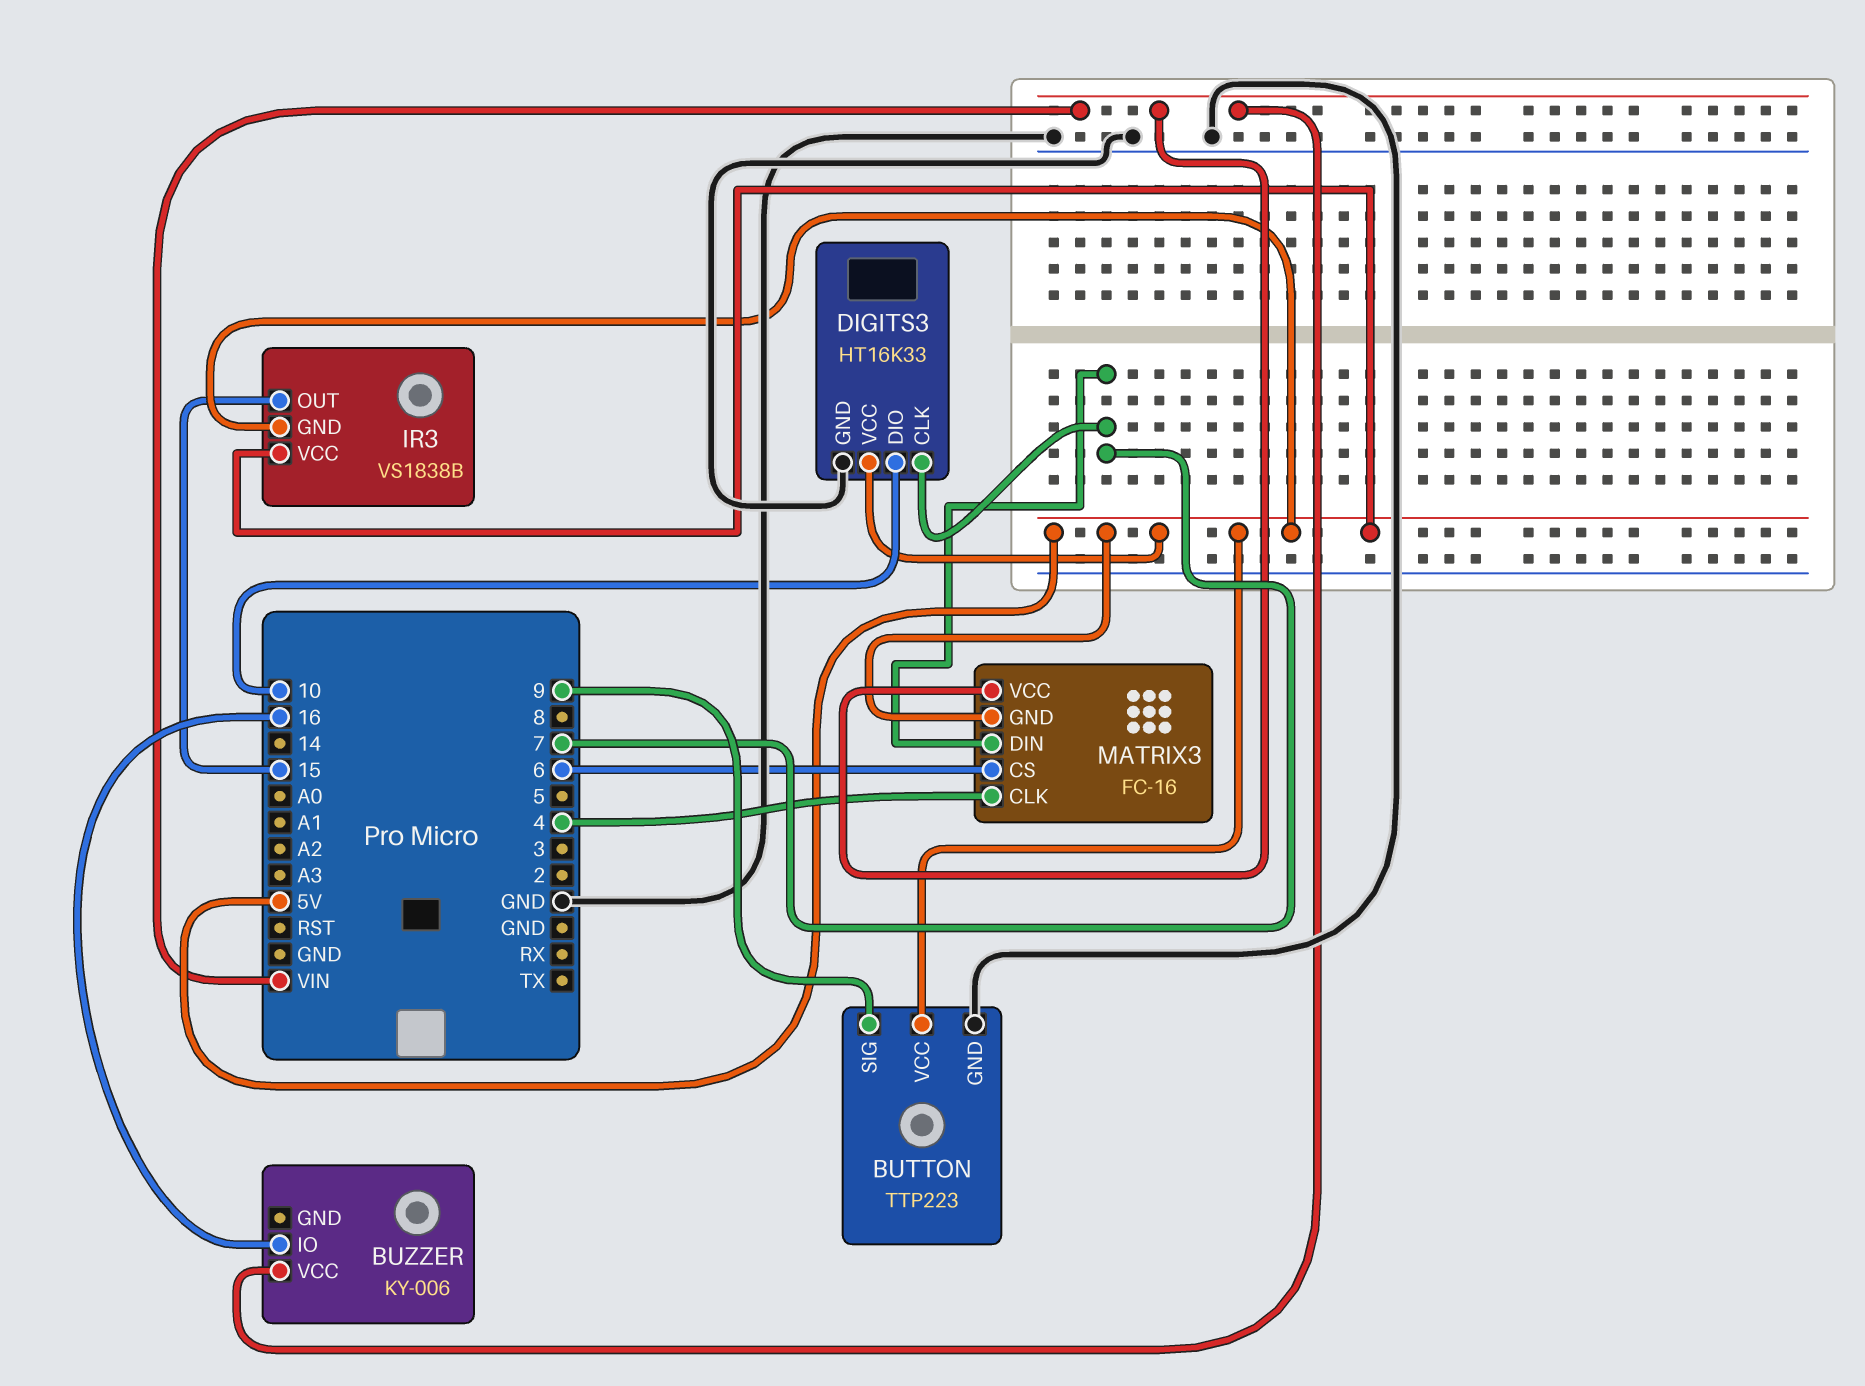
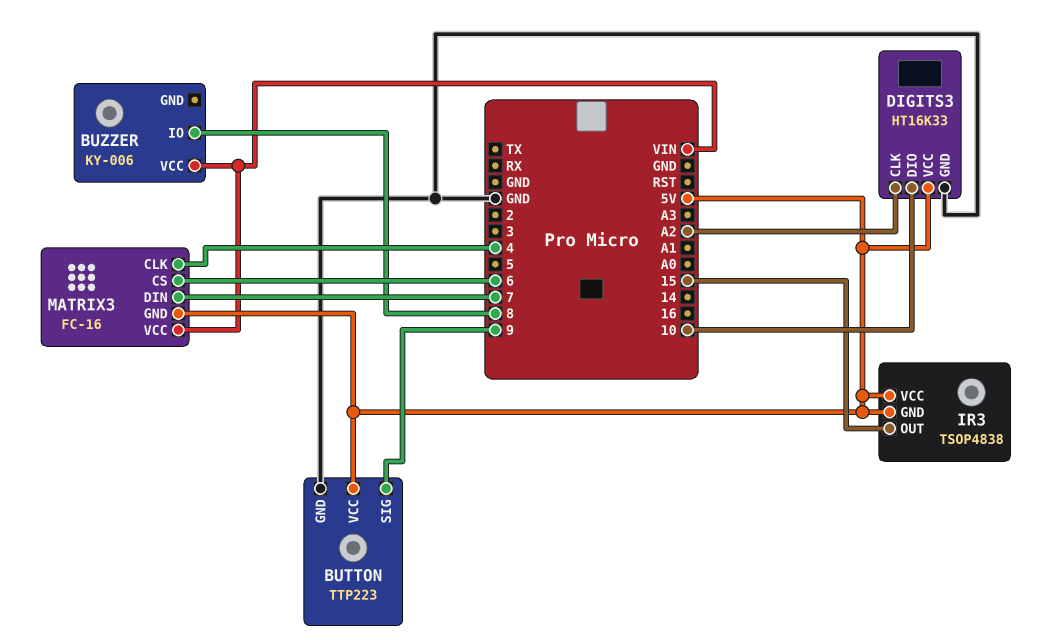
BUZZER pin IO: 16 -> 8
DIGITS3 pin CLK: 7 -> A2
IR3: VS1838B -> TSOP4838

